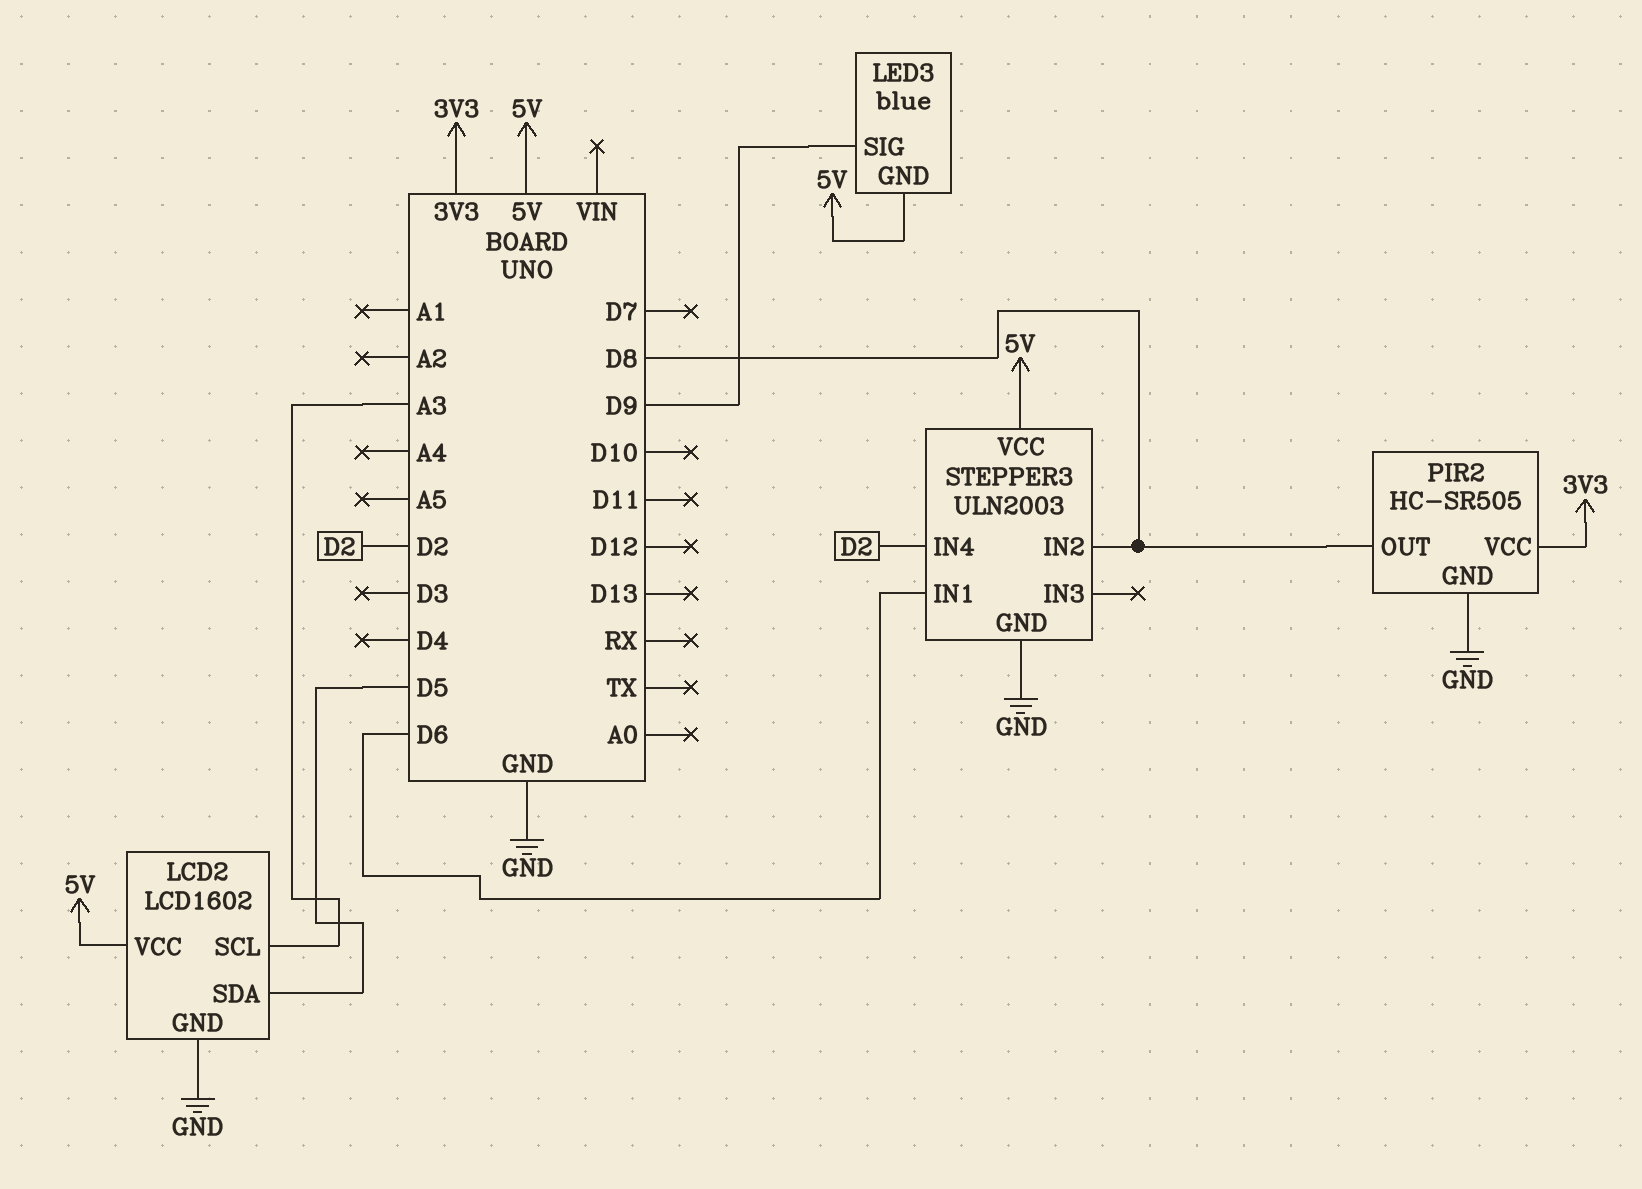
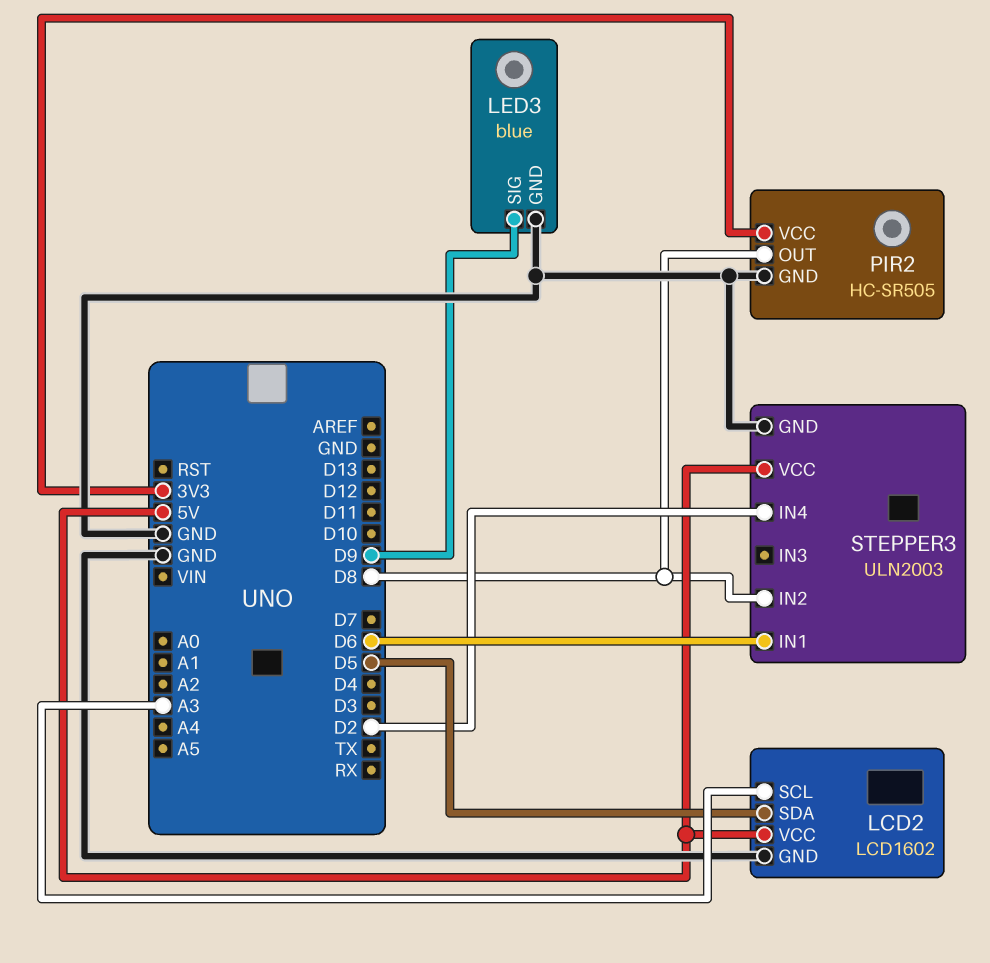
LED3 pin GND: 5V -> GND

